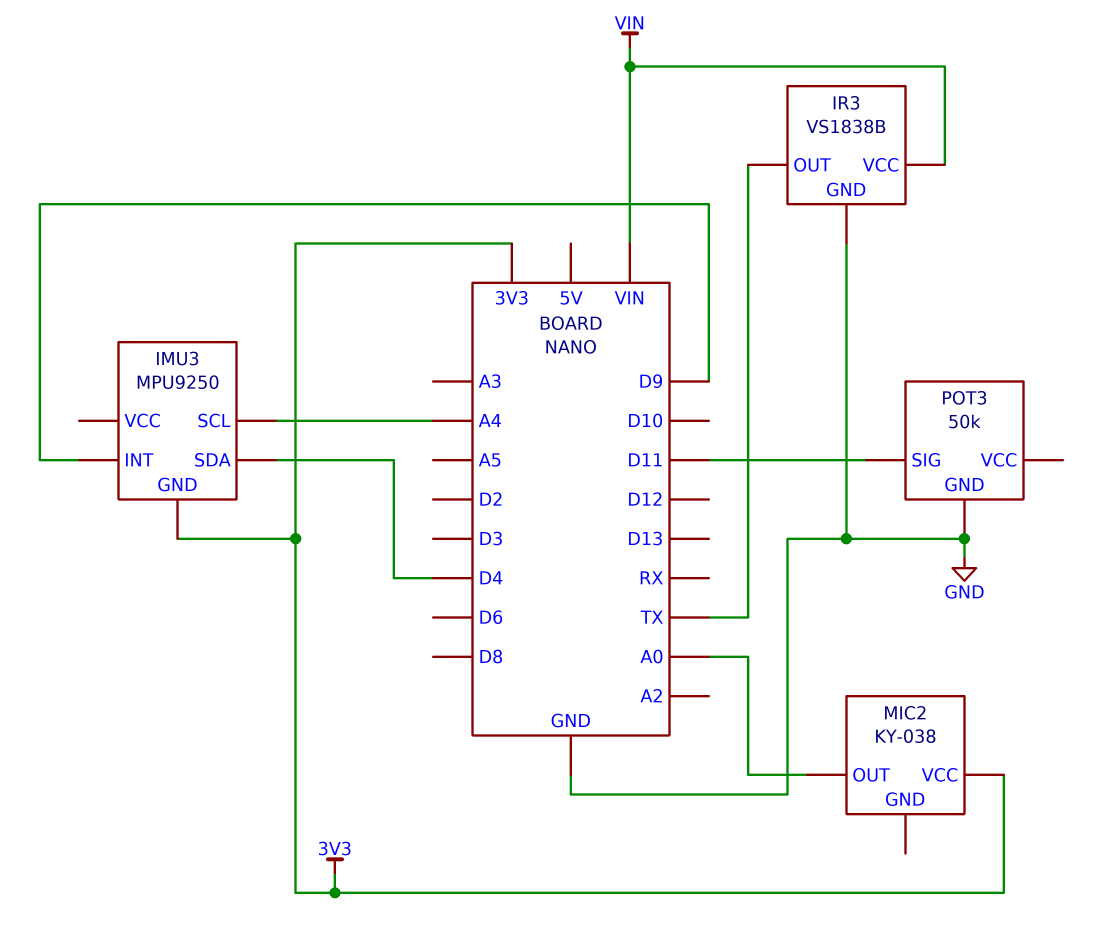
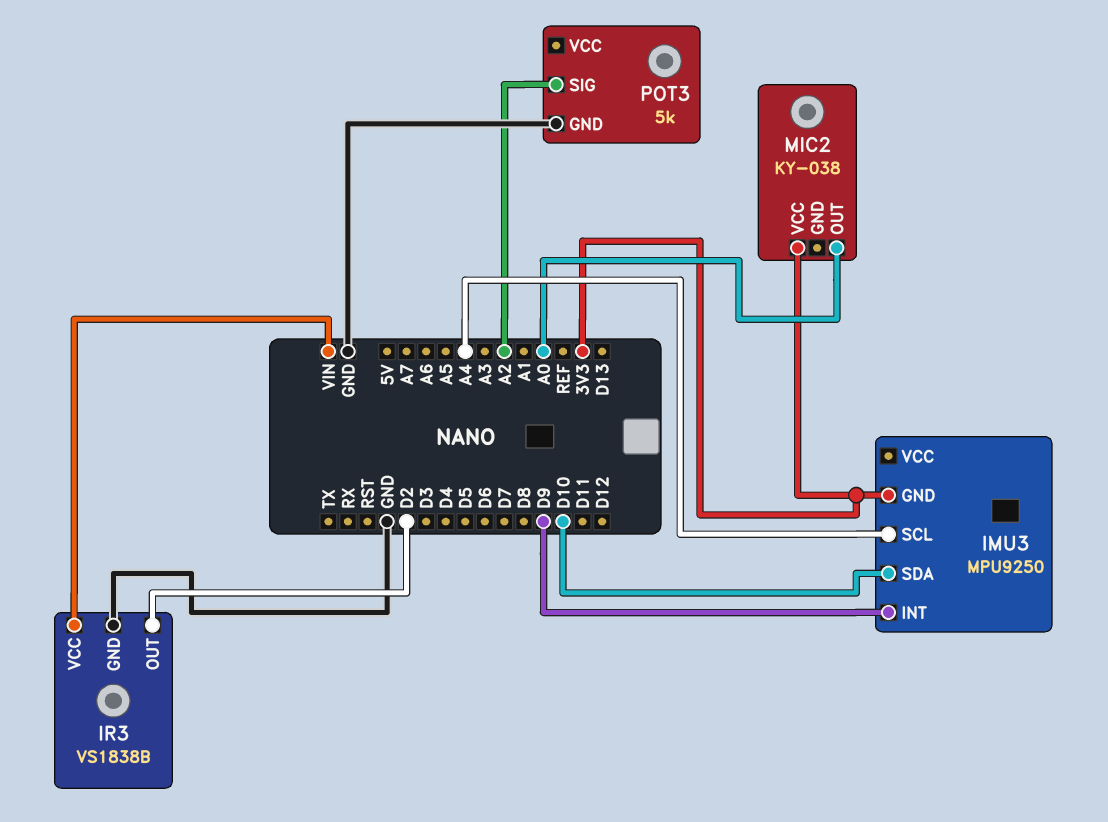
IMU3 pin SDA: D4 -> D10
IR3 pin OUT: TX -> D2
POT3: 50k -> 5k
POT3 pin SIG: D11 -> A2

